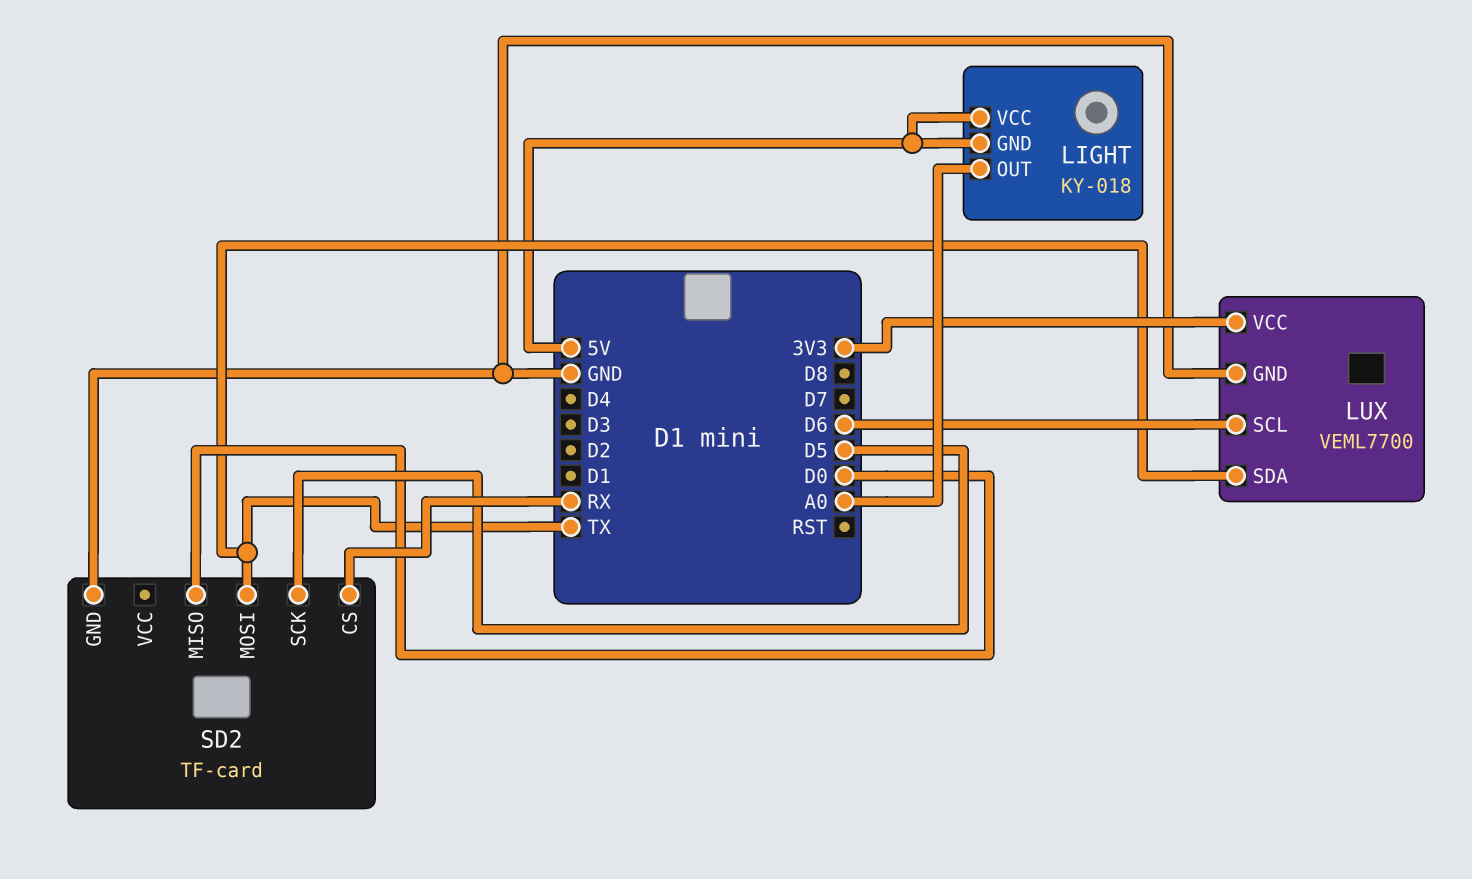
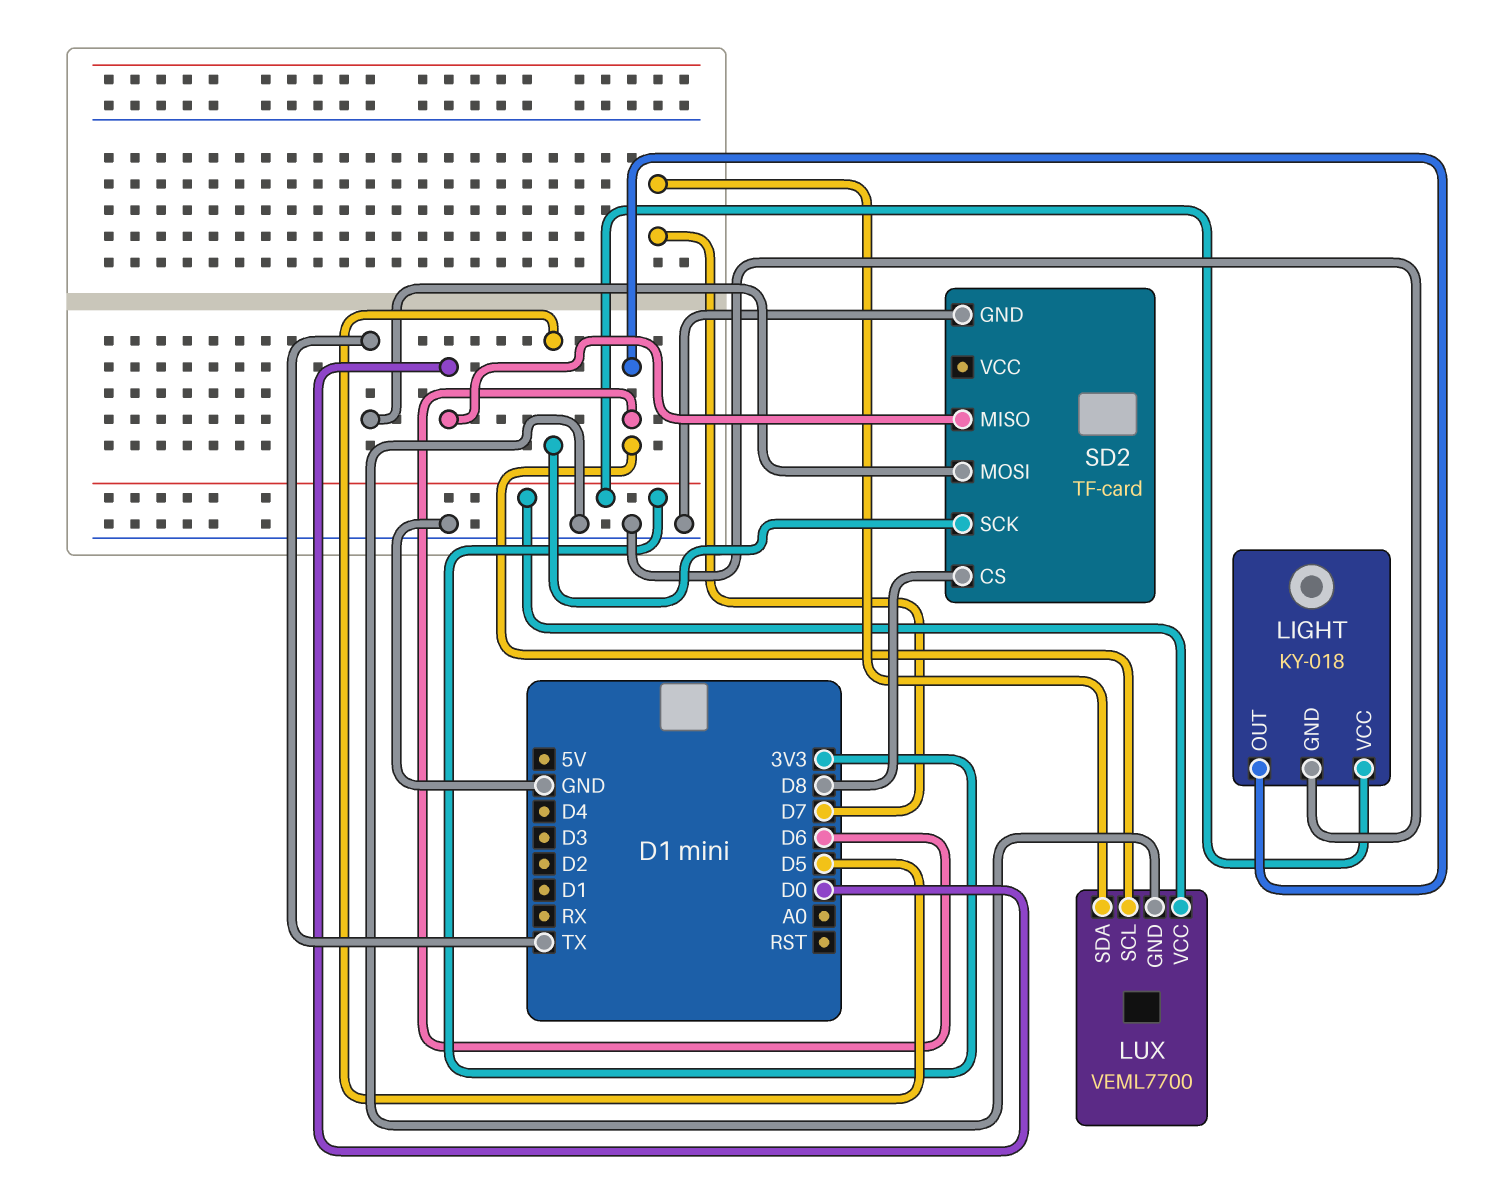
LIGHT pin GND: 5V -> GND
LIGHT pin OUT: A0 -> D6
LIGHT pin VCC: 5V -> 3V3
LUX pin SDA: TX -> D7
SD2 pin CS: RX -> D8

